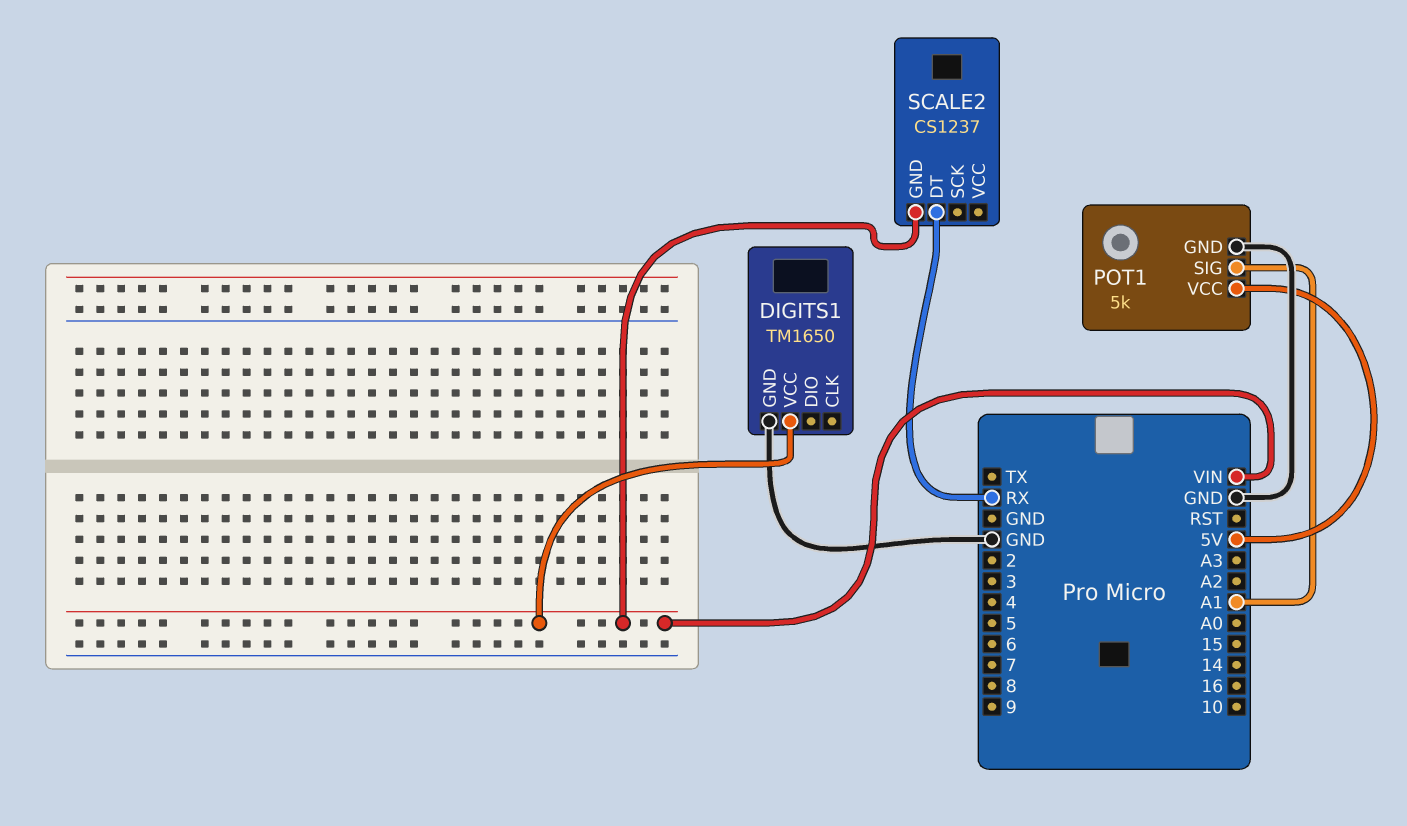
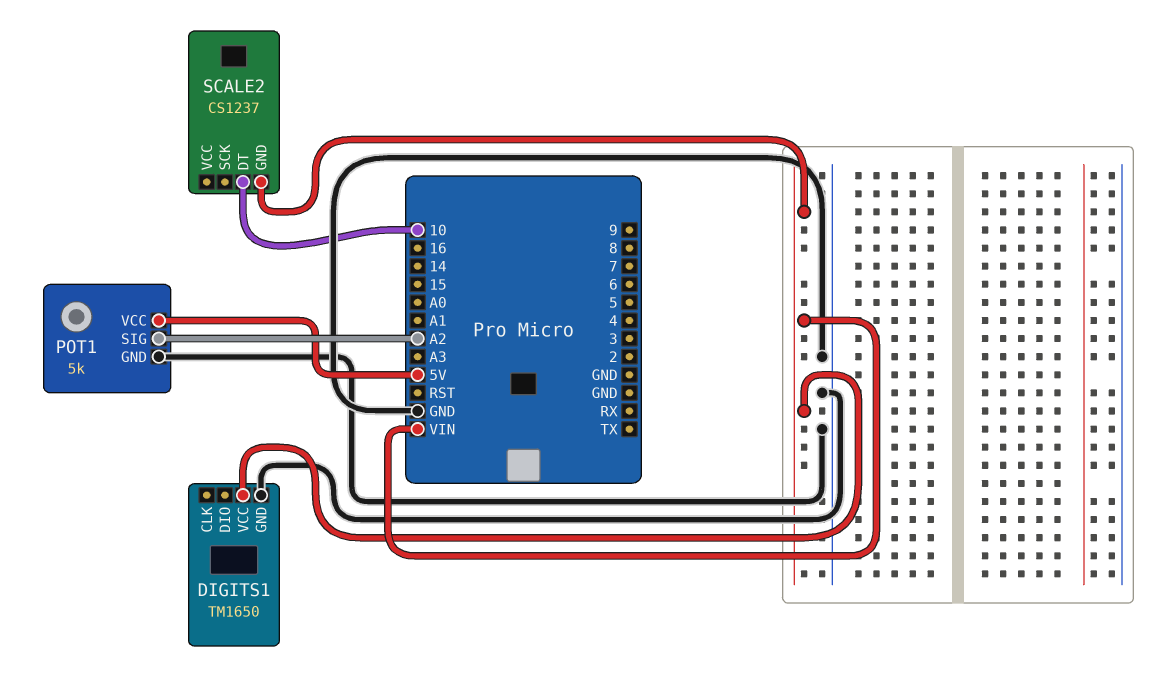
POT1 pin SIG: A1 -> A2
SCALE2 pin DT: RX -> 10

